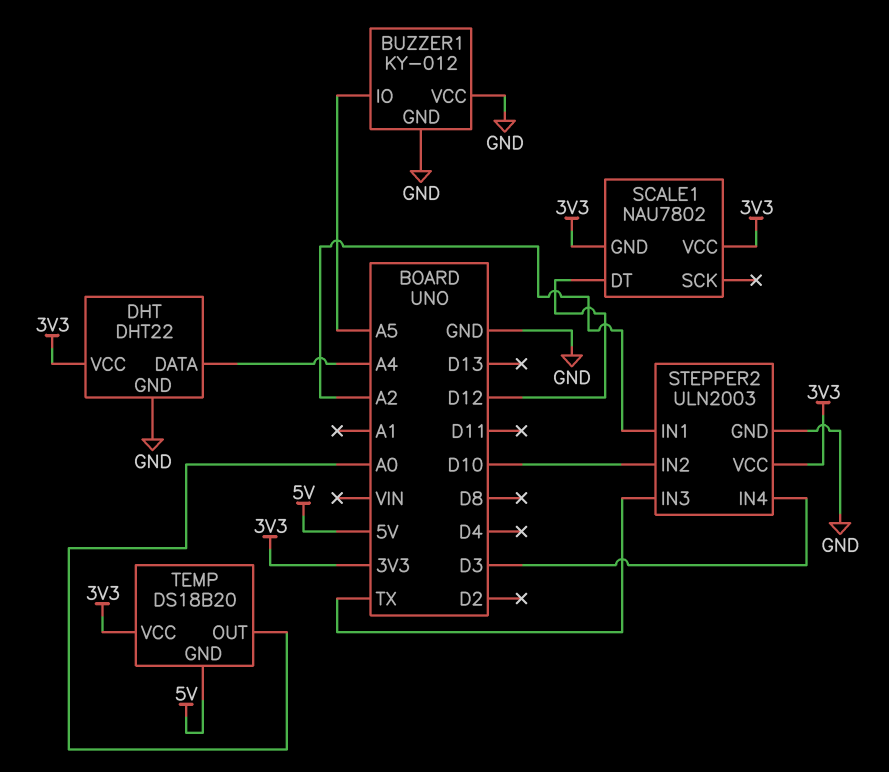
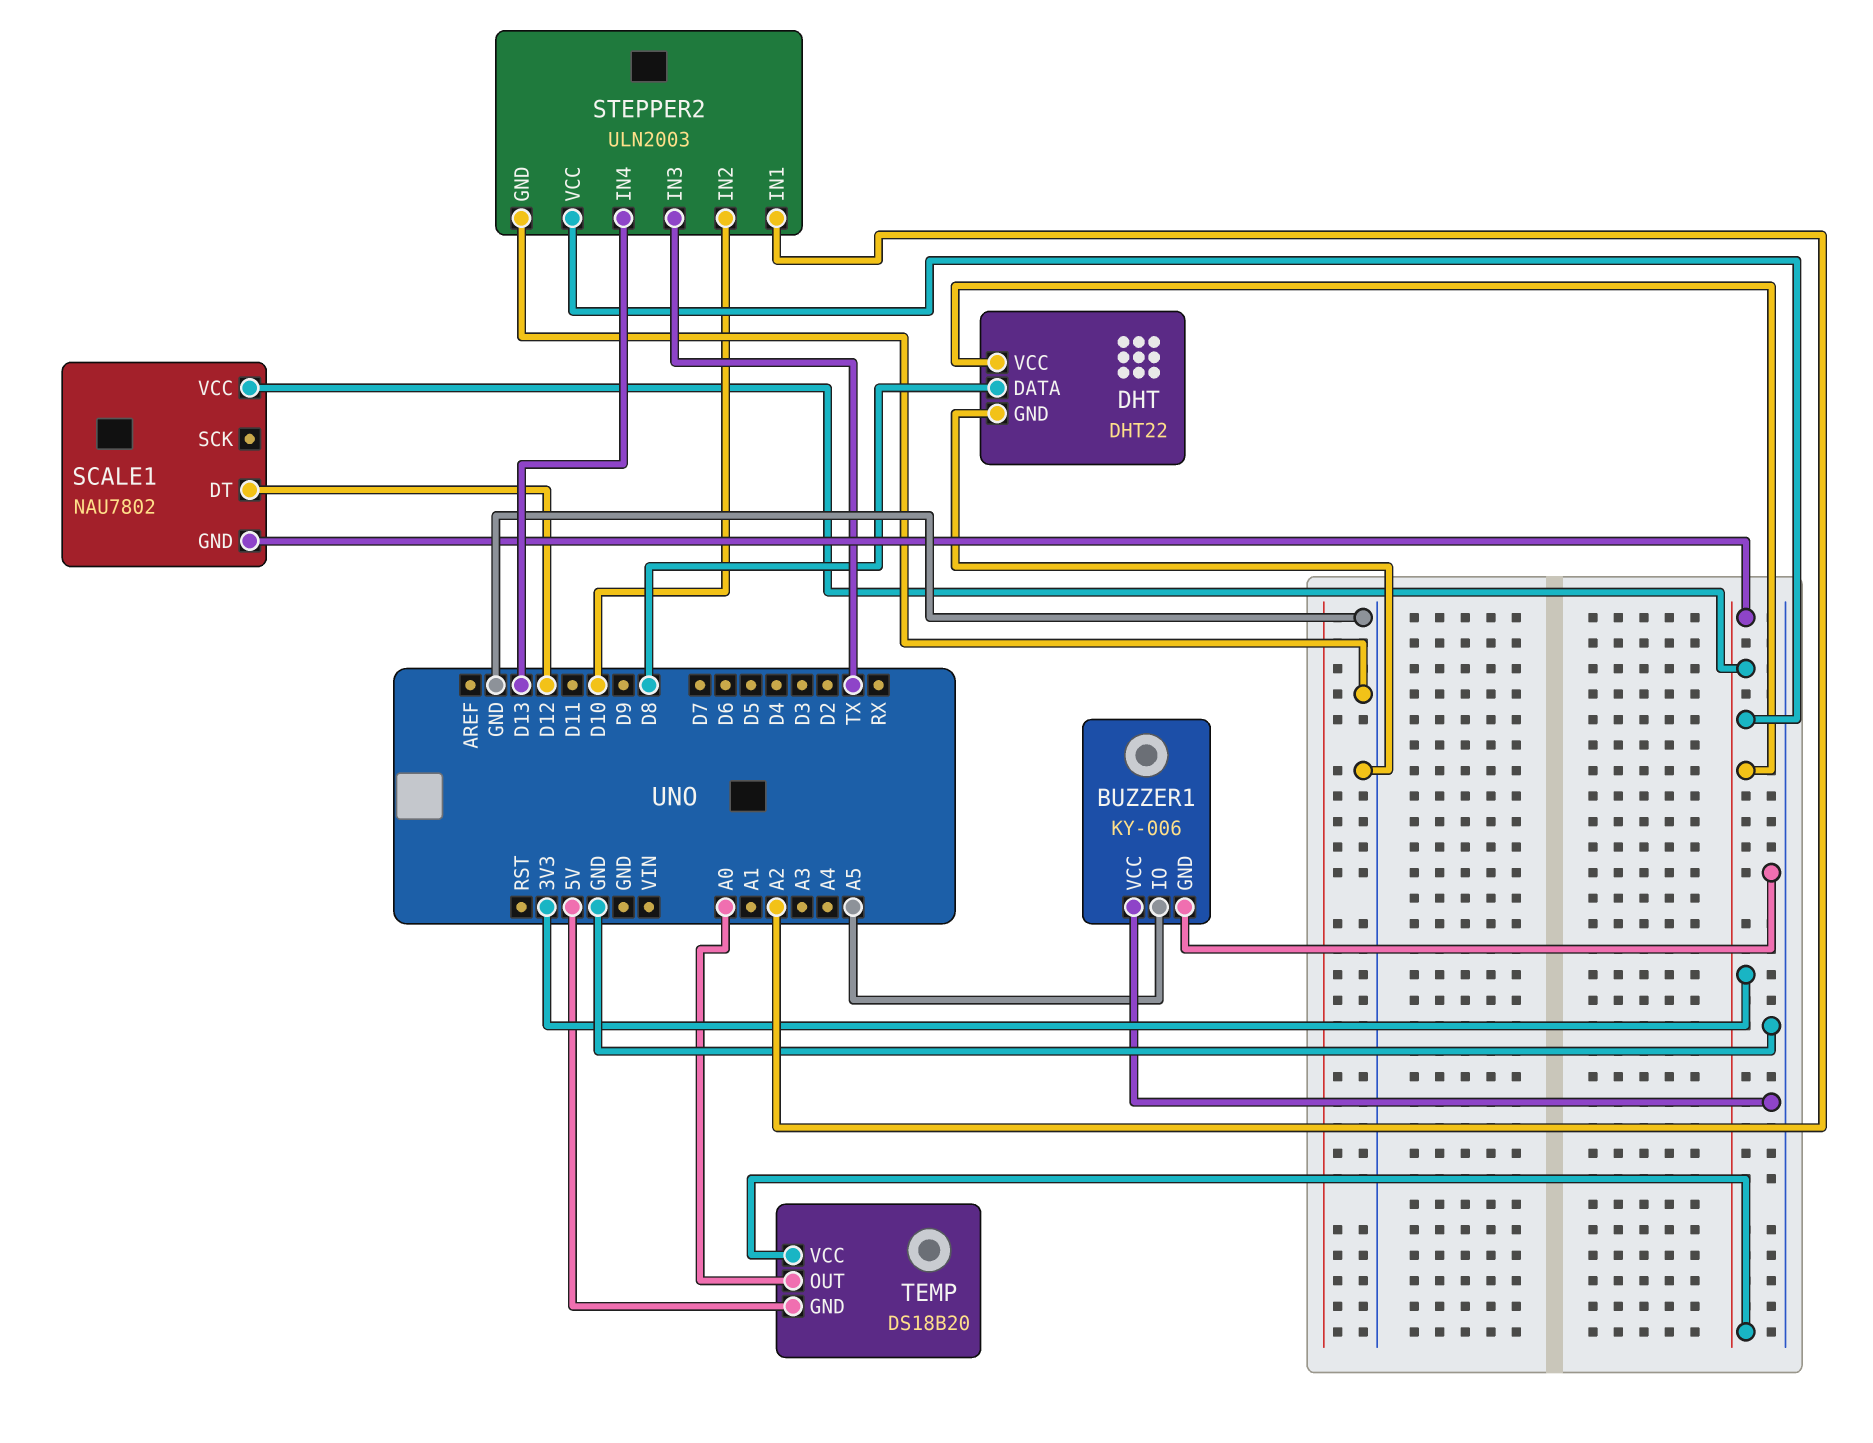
BUZZER1: KY-012 -> KY-006
DHT pin DATA: A4 -> D8
STEPPER2 pin IN4: D3 -> D13

